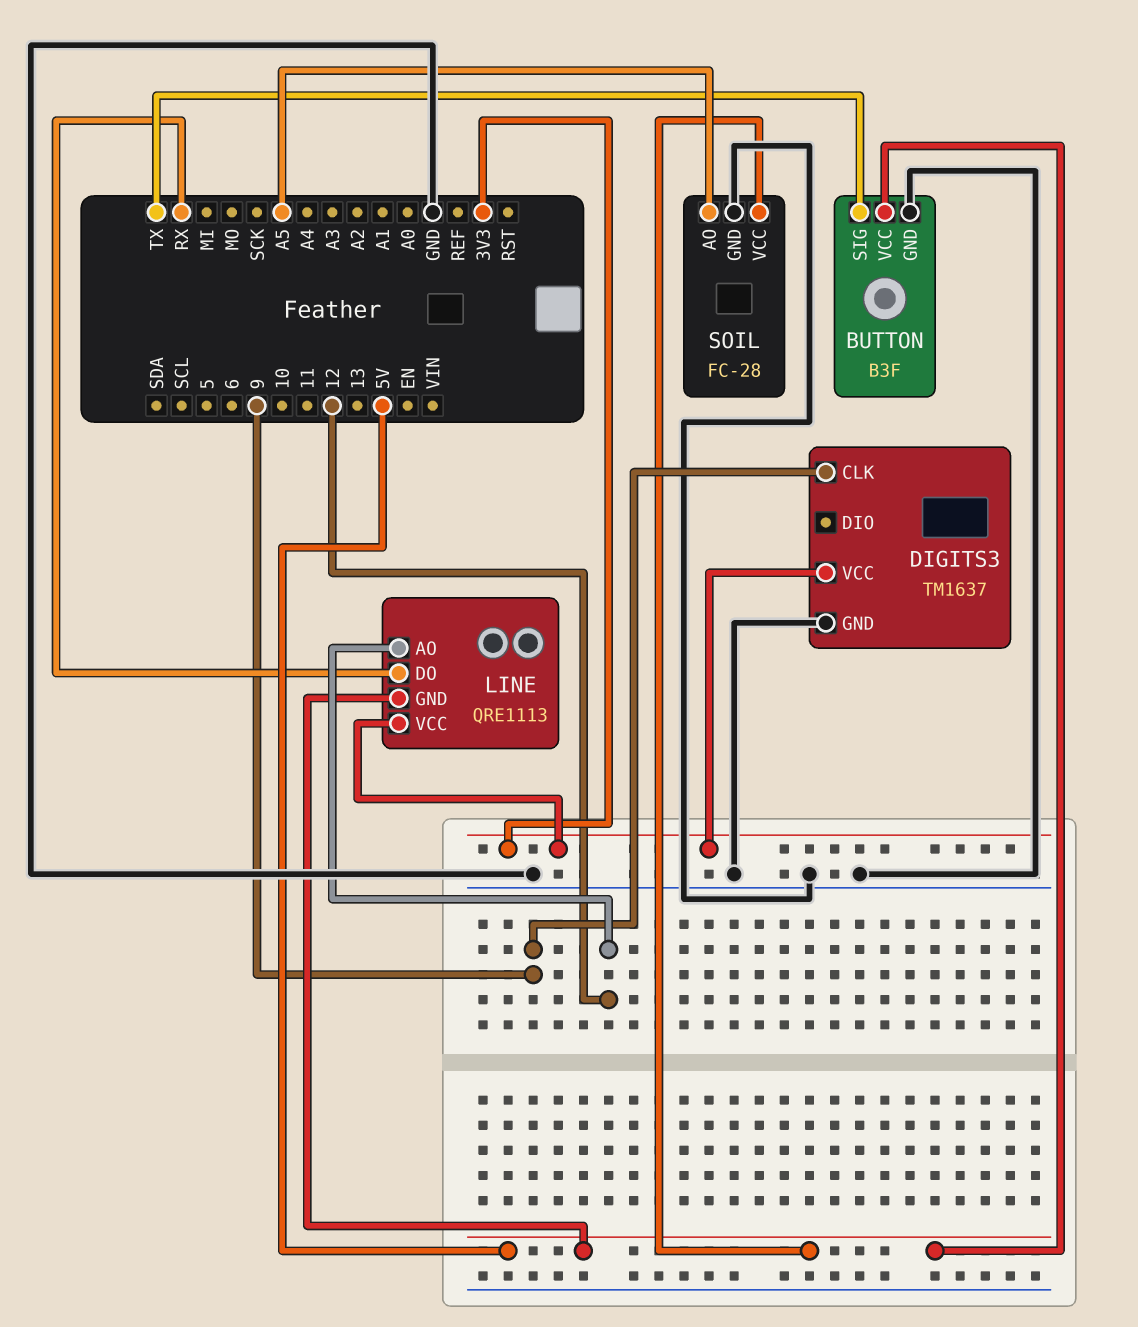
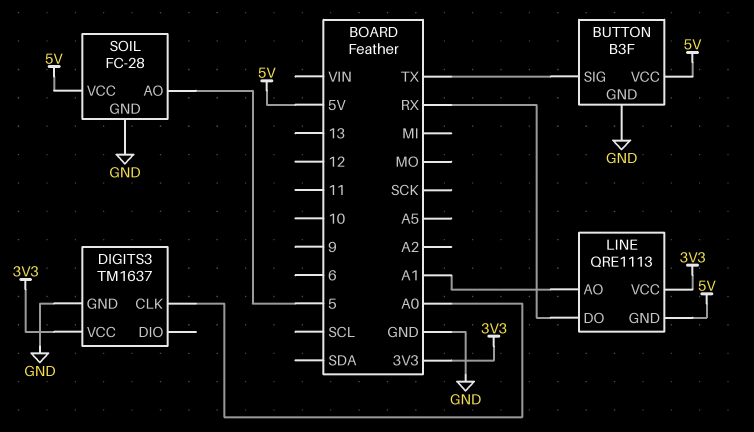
DIGITS3 pin CLK: 9 -> A0
LINE pin AO: 12 -> A1
SOIL pin AO: A5 -> 5

